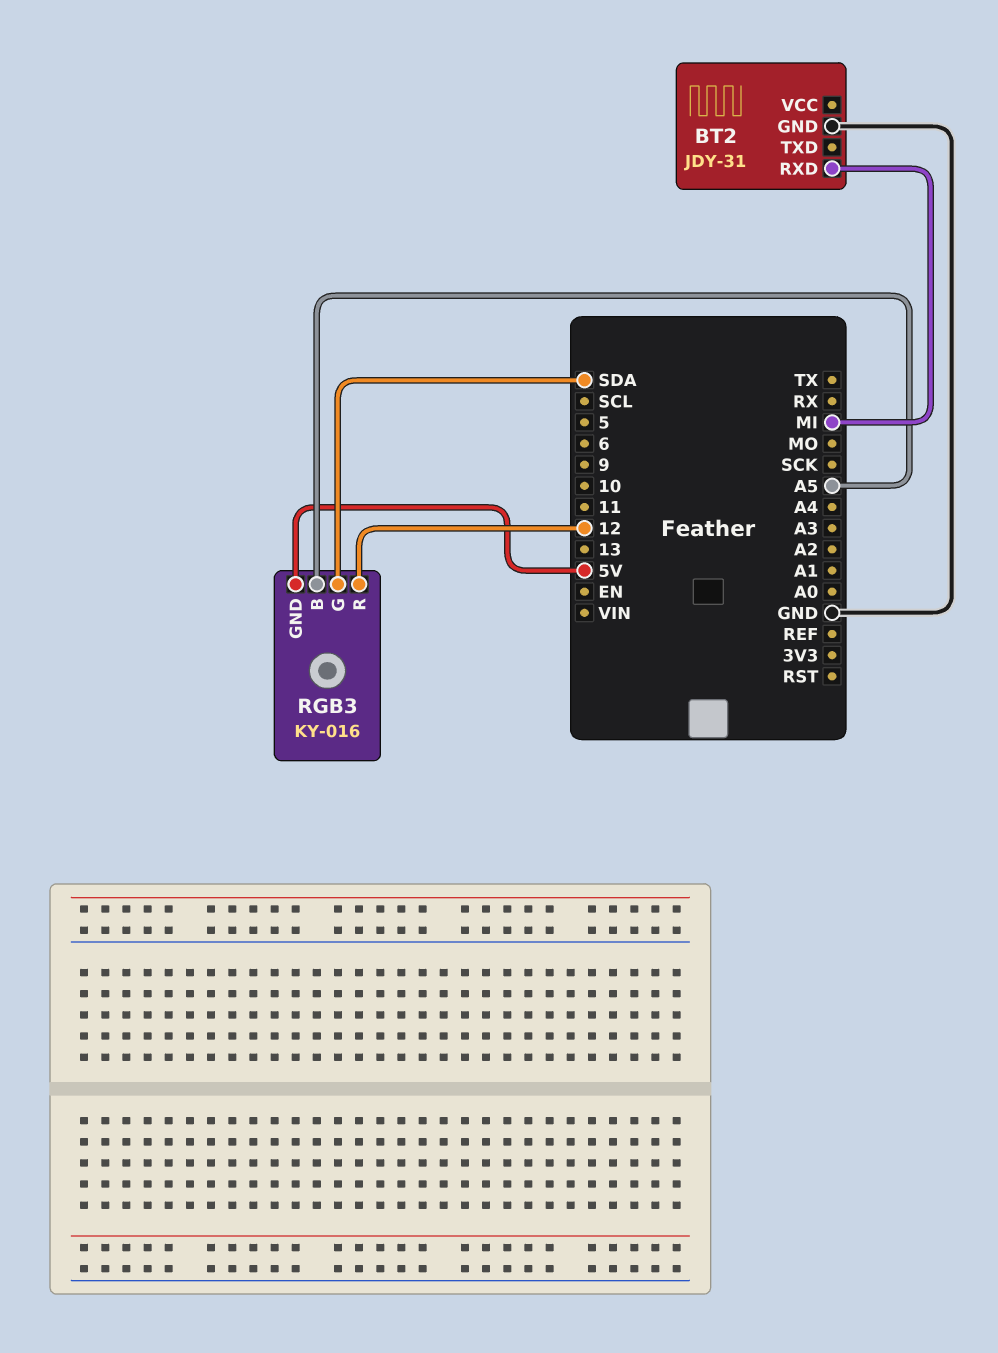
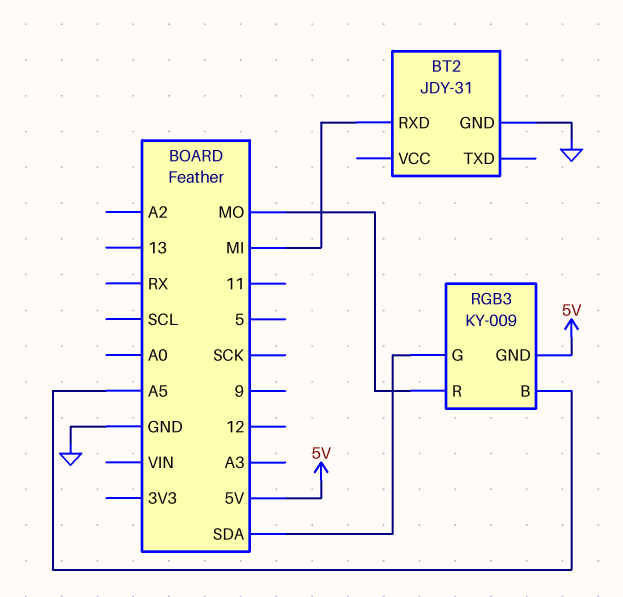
RGB3: KY-016 -> KY-009
RGB3 pin R: 12 -> MO

